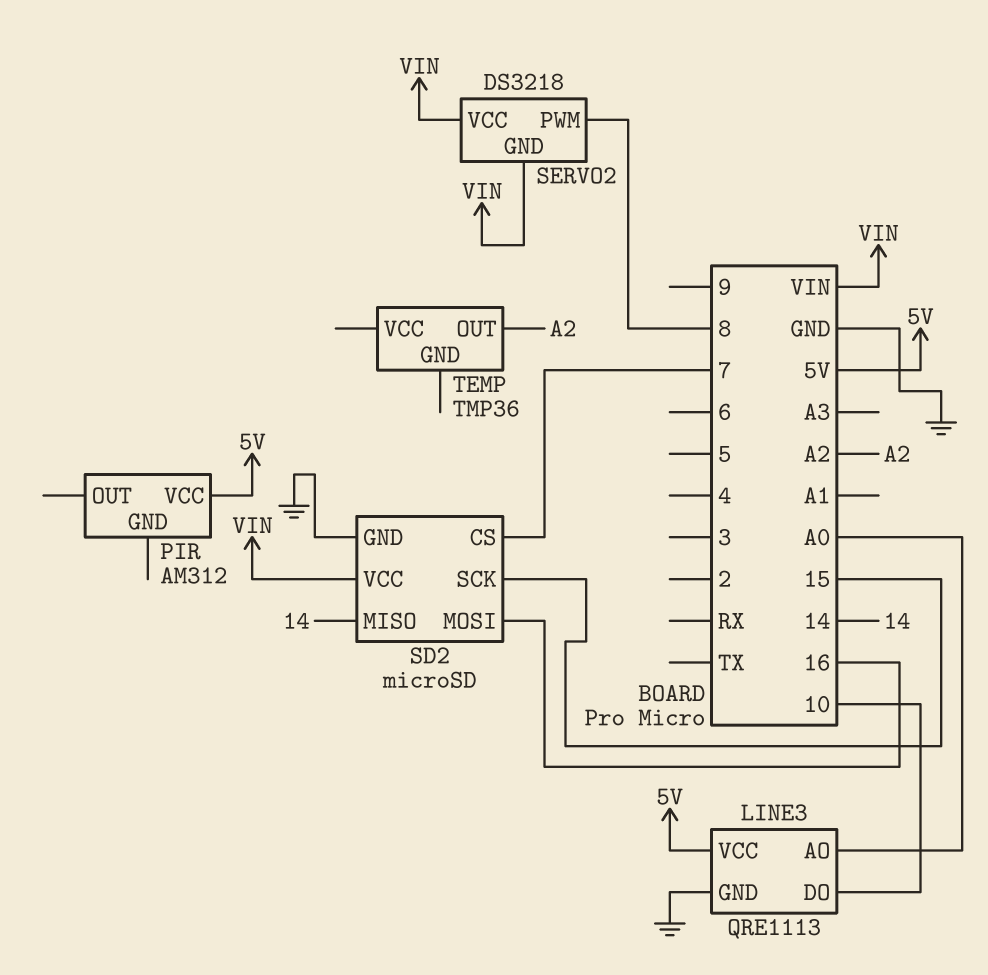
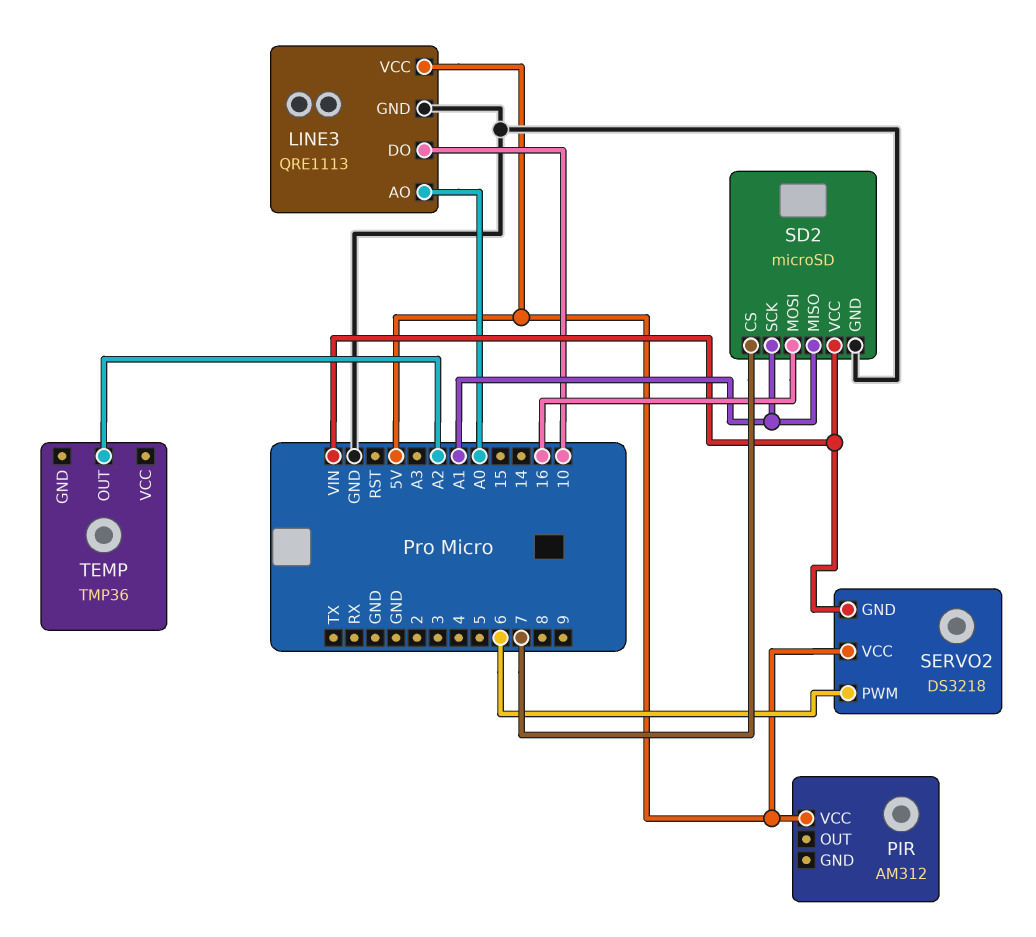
SD2 pin MISO: 14 -> A1
SD2 pin SCK: 15 -> A1
SERVO2 pin PWM: 8 -> 6
SERVO2 pin VCC: VIN -> 5V

